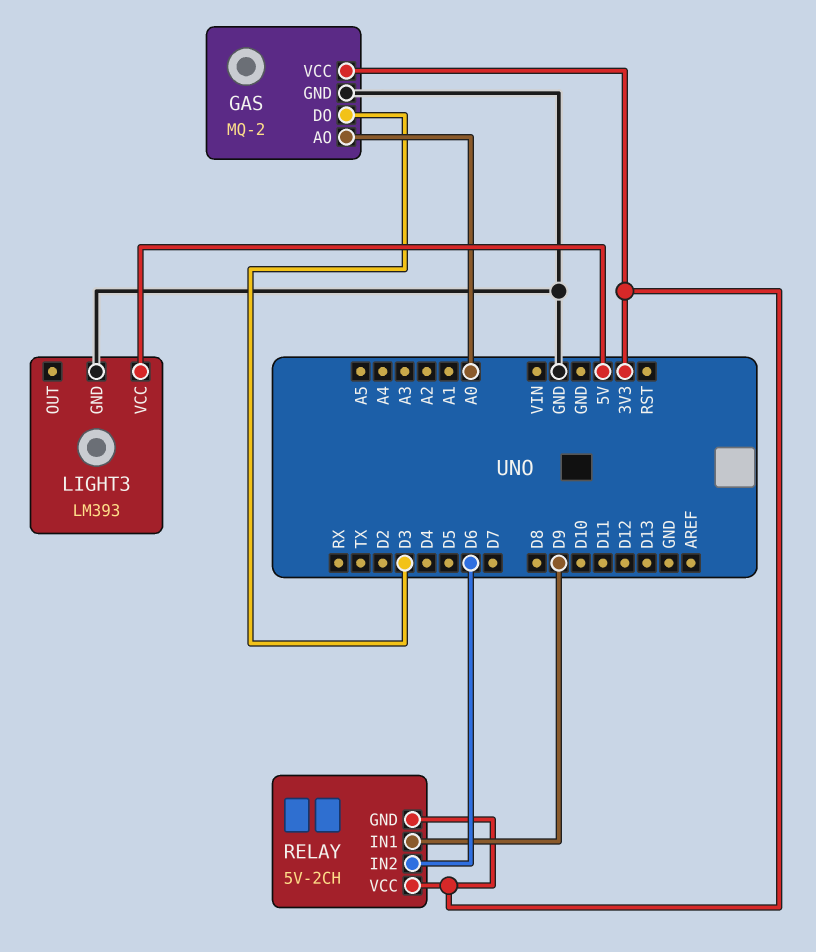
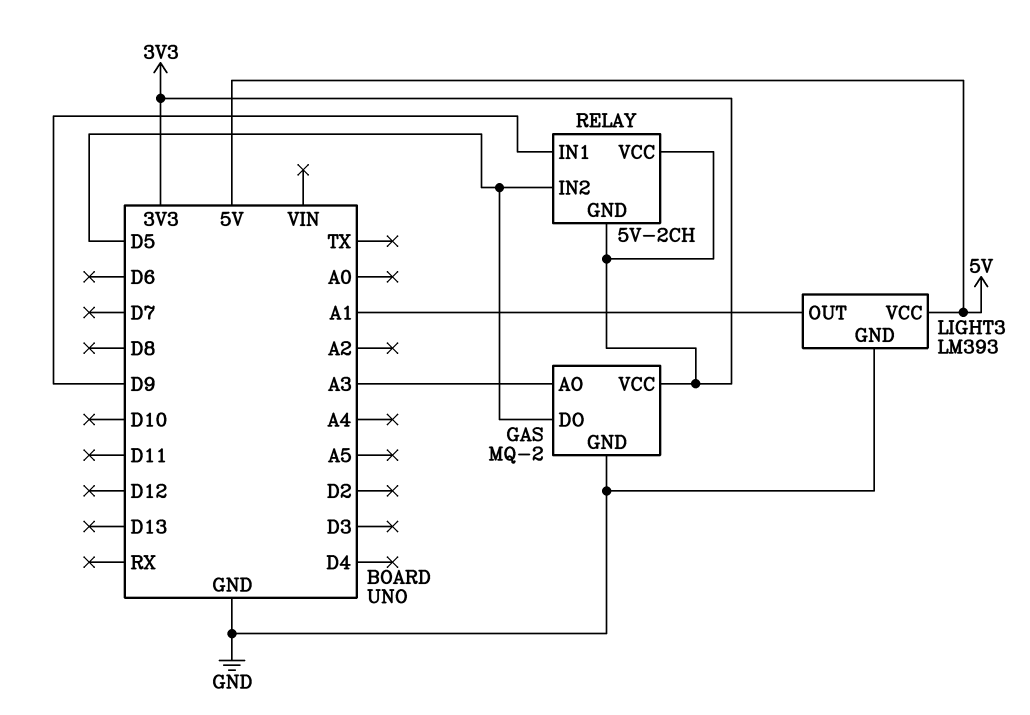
GAS pin AO: A0 -> A3
GAS pin DO: D3 -> D5
LIGHT3 pin OUT: none -> A1
RELAY pin IN2: D6 -> D5

